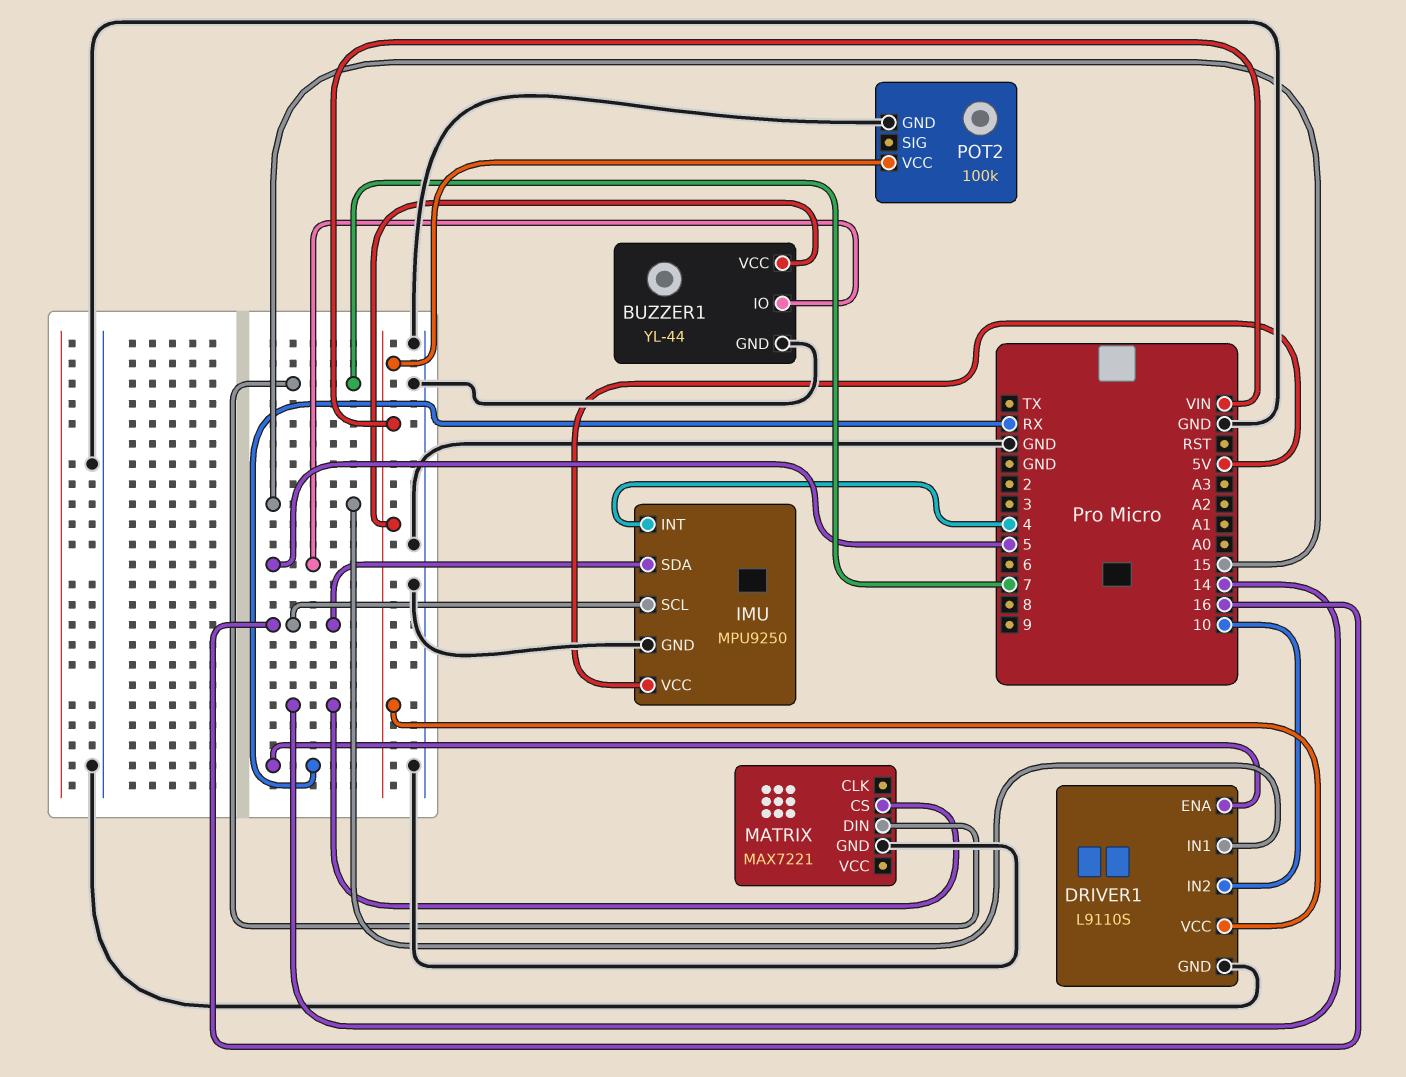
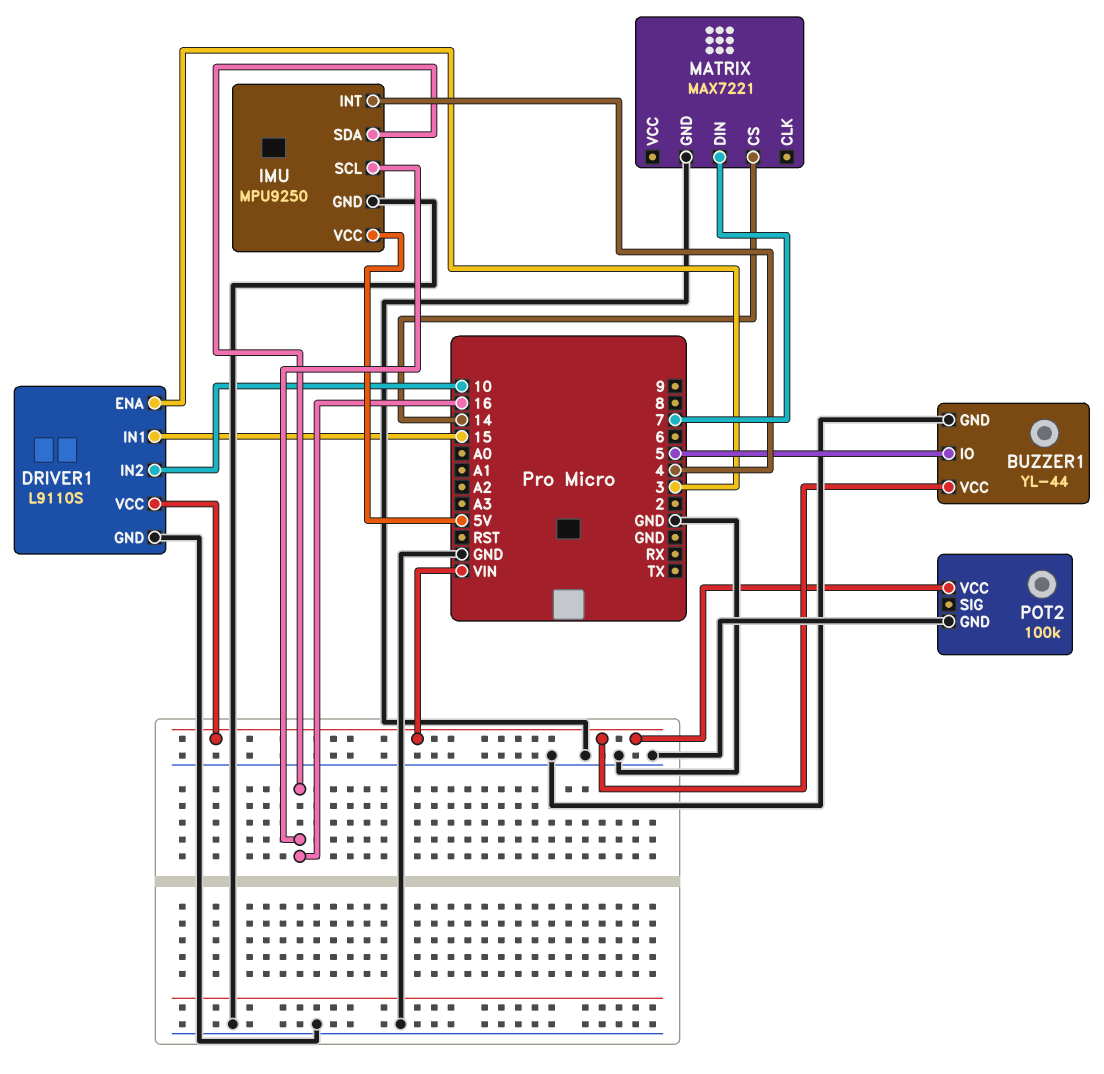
DRIVER1 pin ENA: RX -> 3

